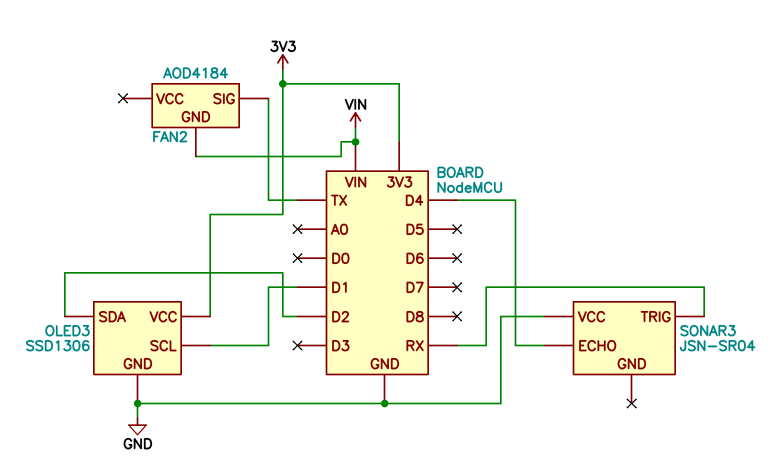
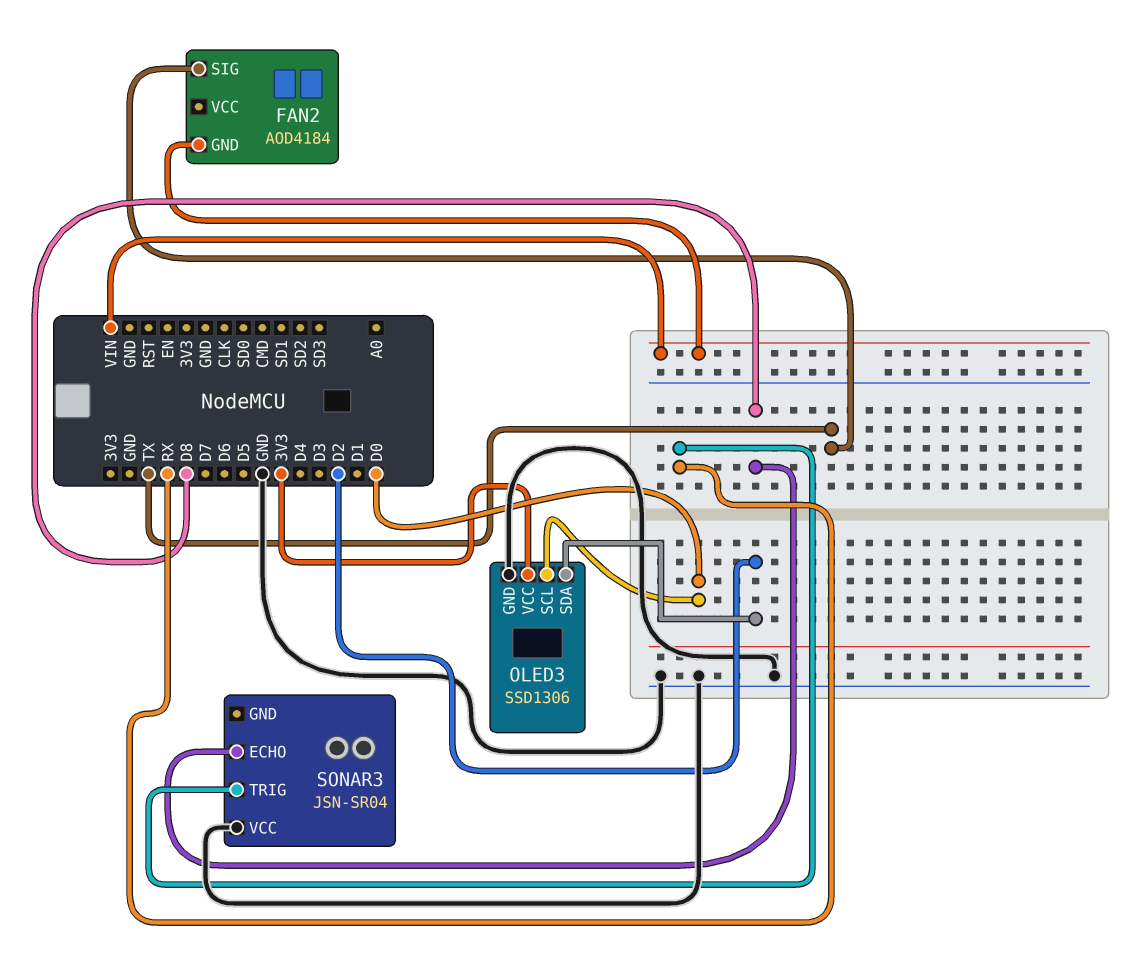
OLED3 pin SCL: D1 -> D0
SONAR3 pin ECHO: D4 -> D8

